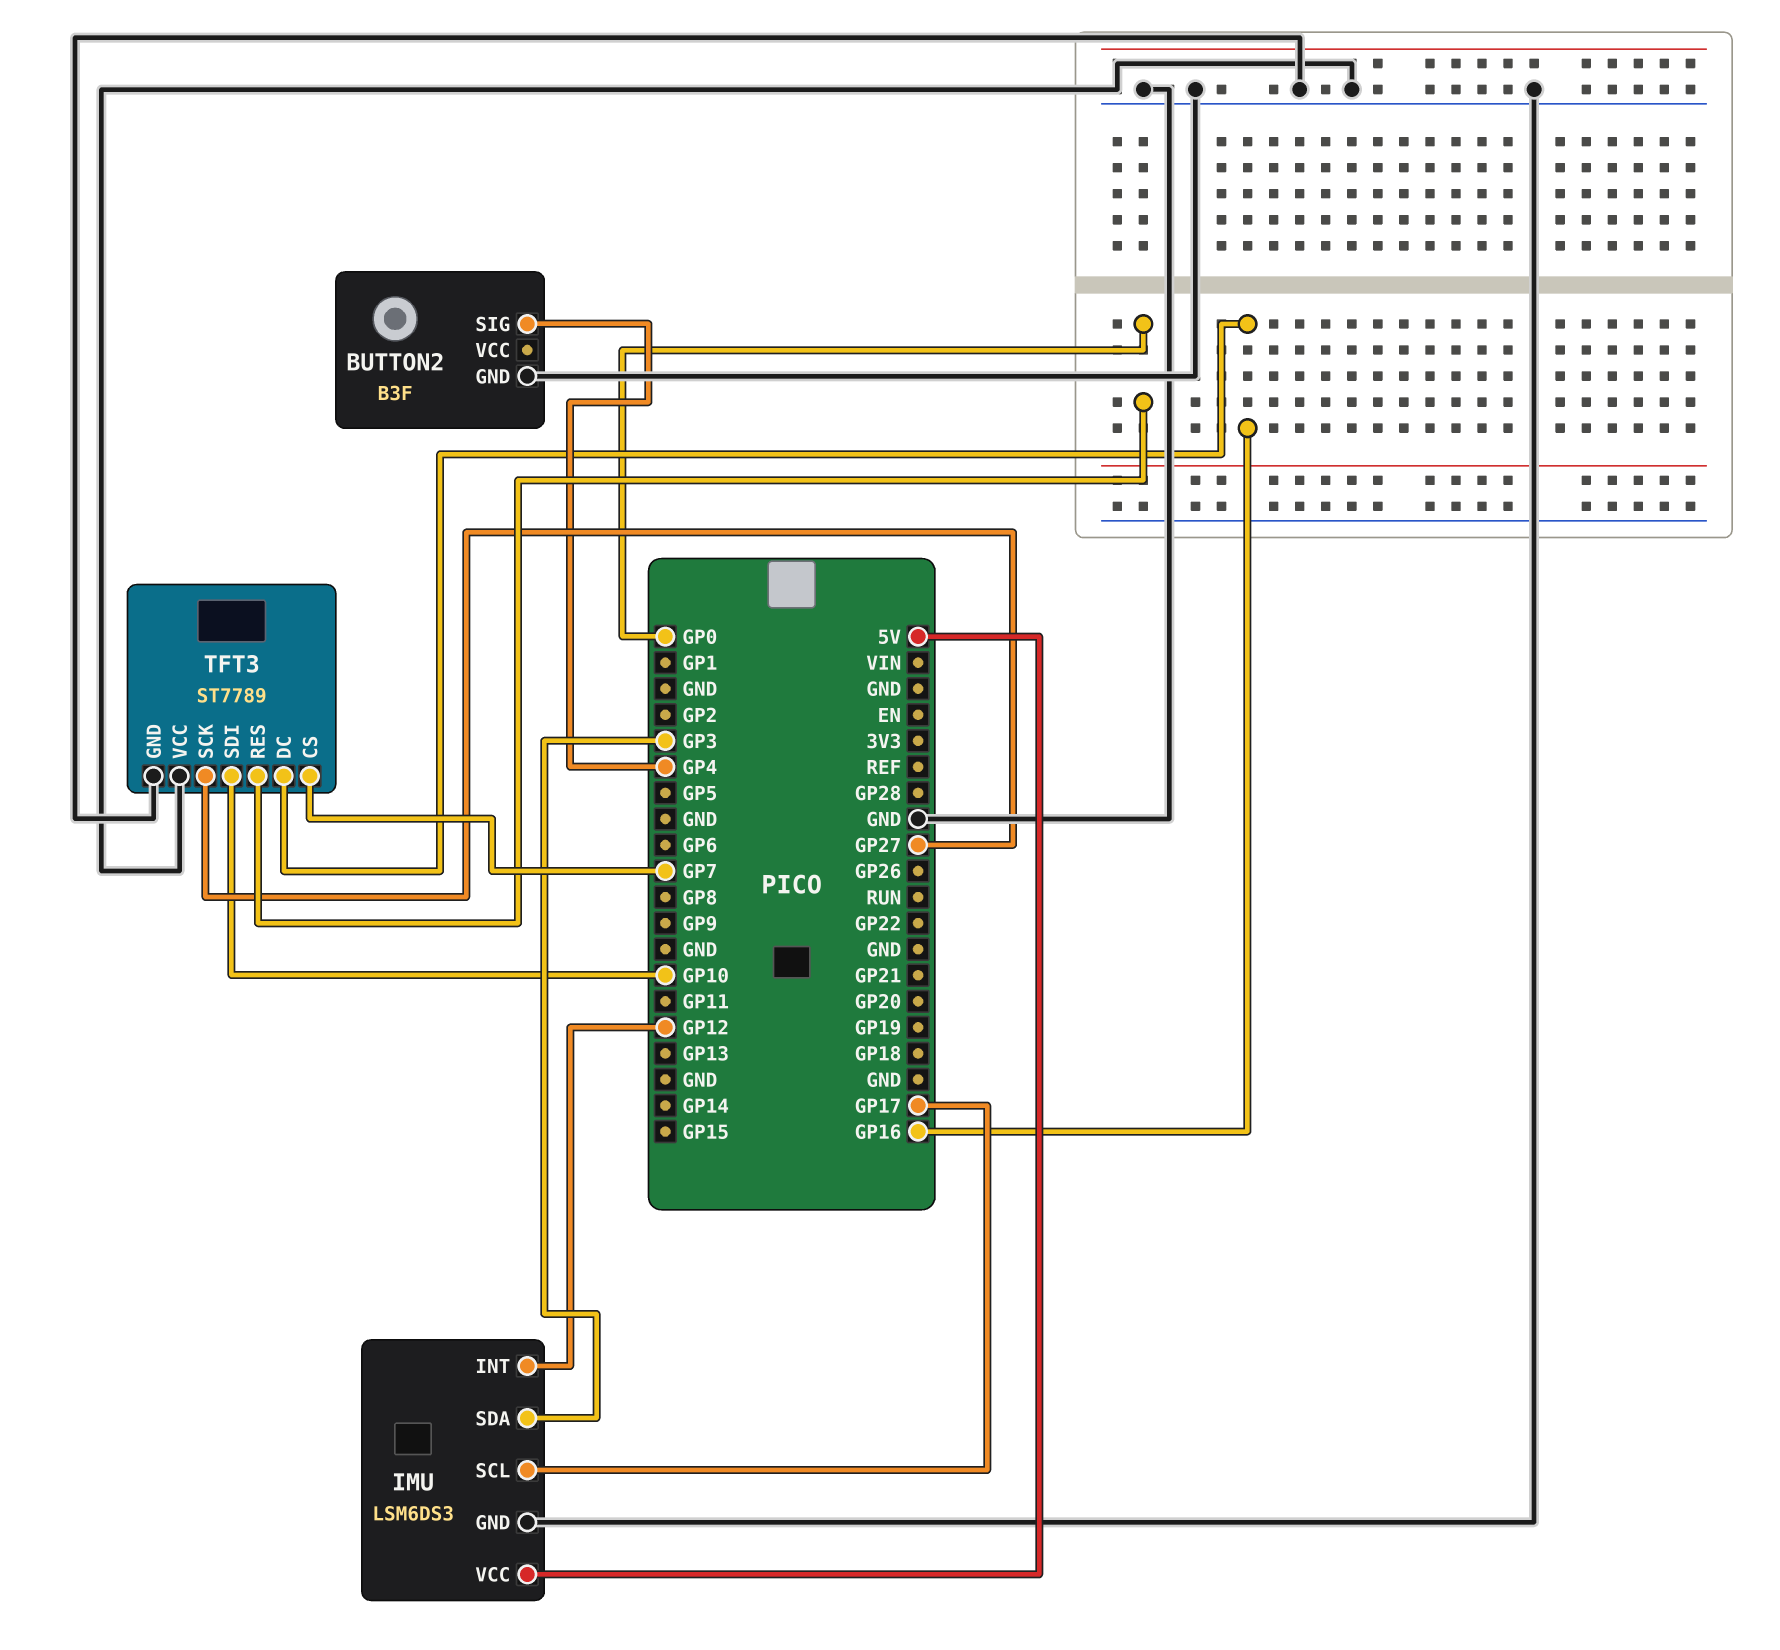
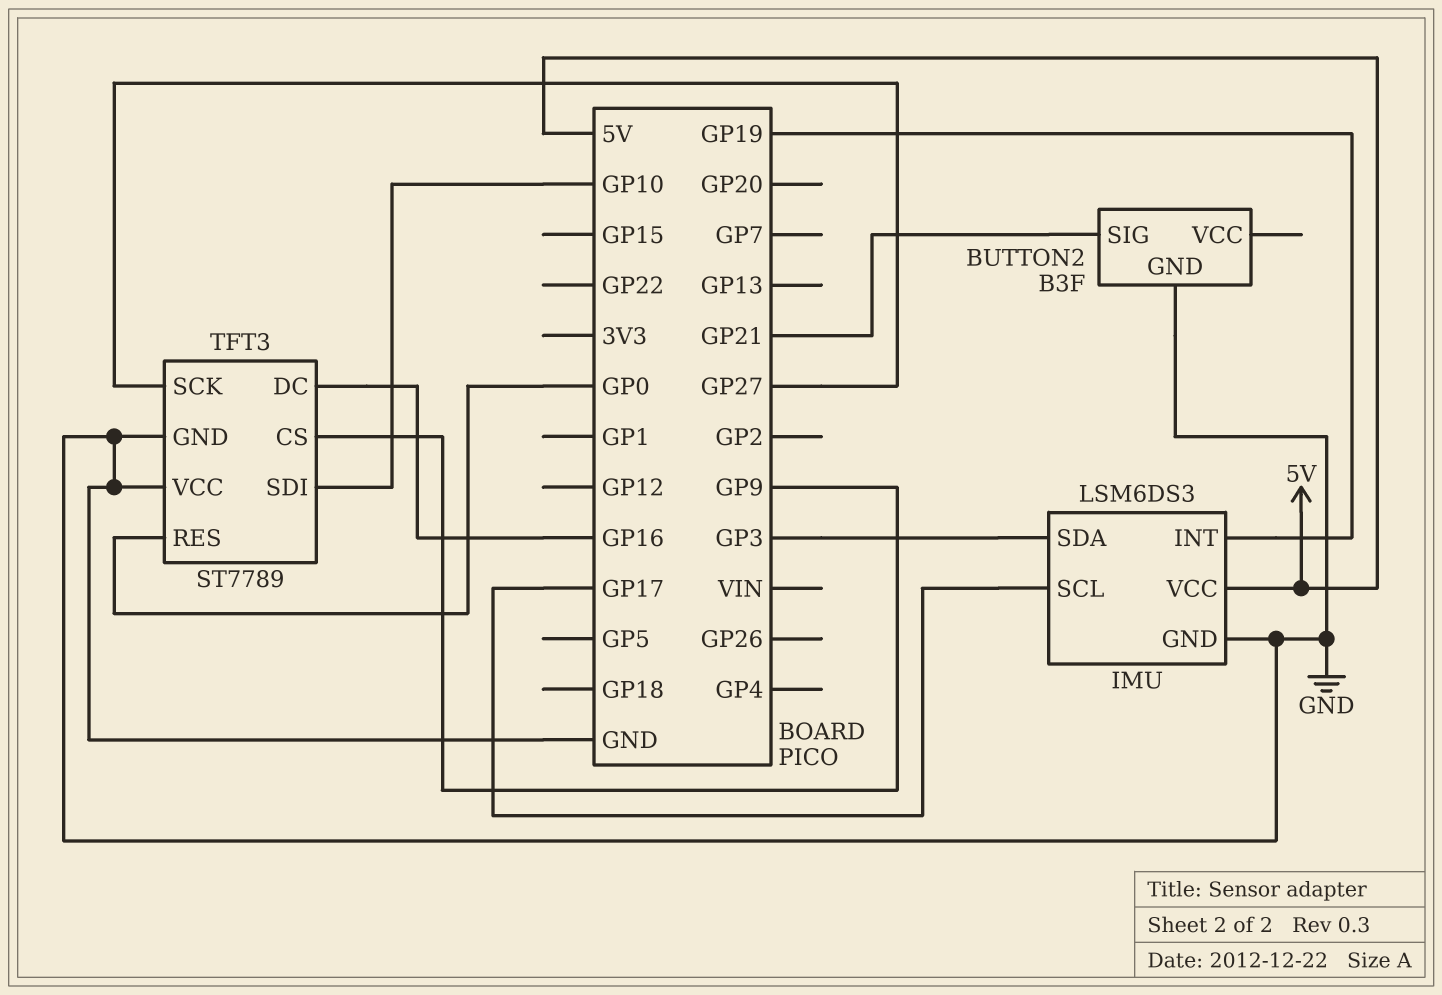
BUTTON2 pin SIG: GP4 -> GP21
IMU pin INT: GP12 -> GP19
TFT3 pin CS: GP7 -> GP9

